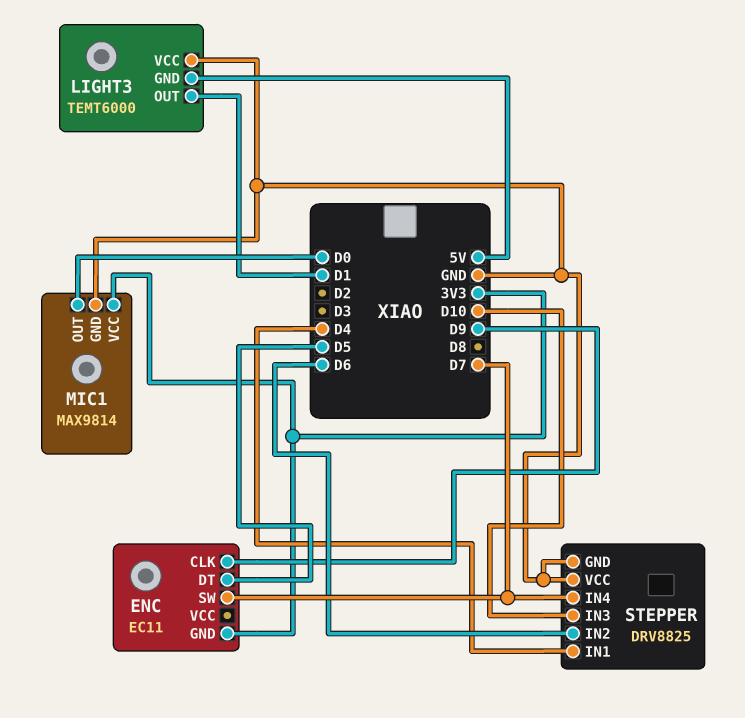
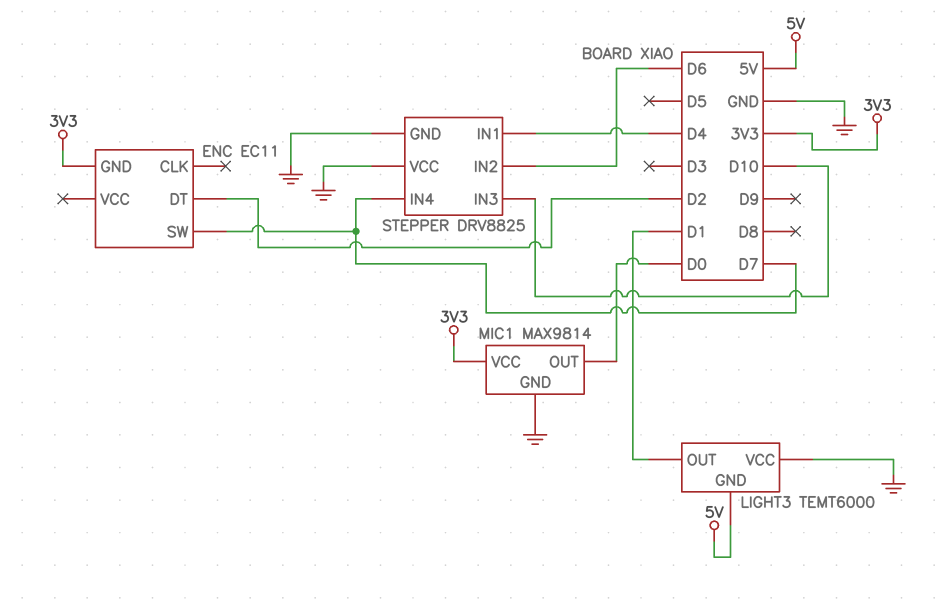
ENC pin CLK: D9 -> none
ENC pin DT: D5 -> D2

